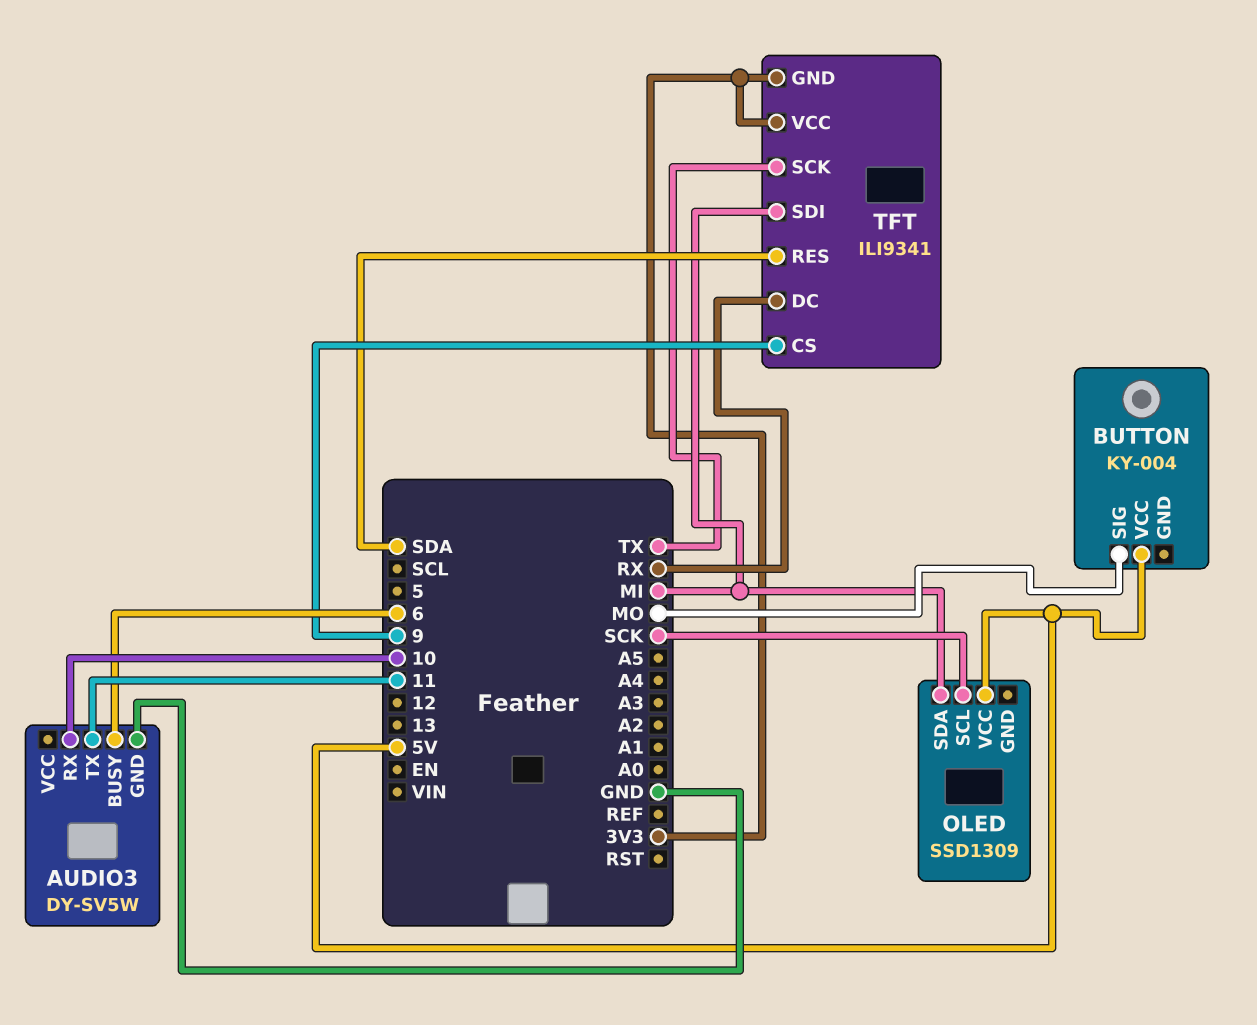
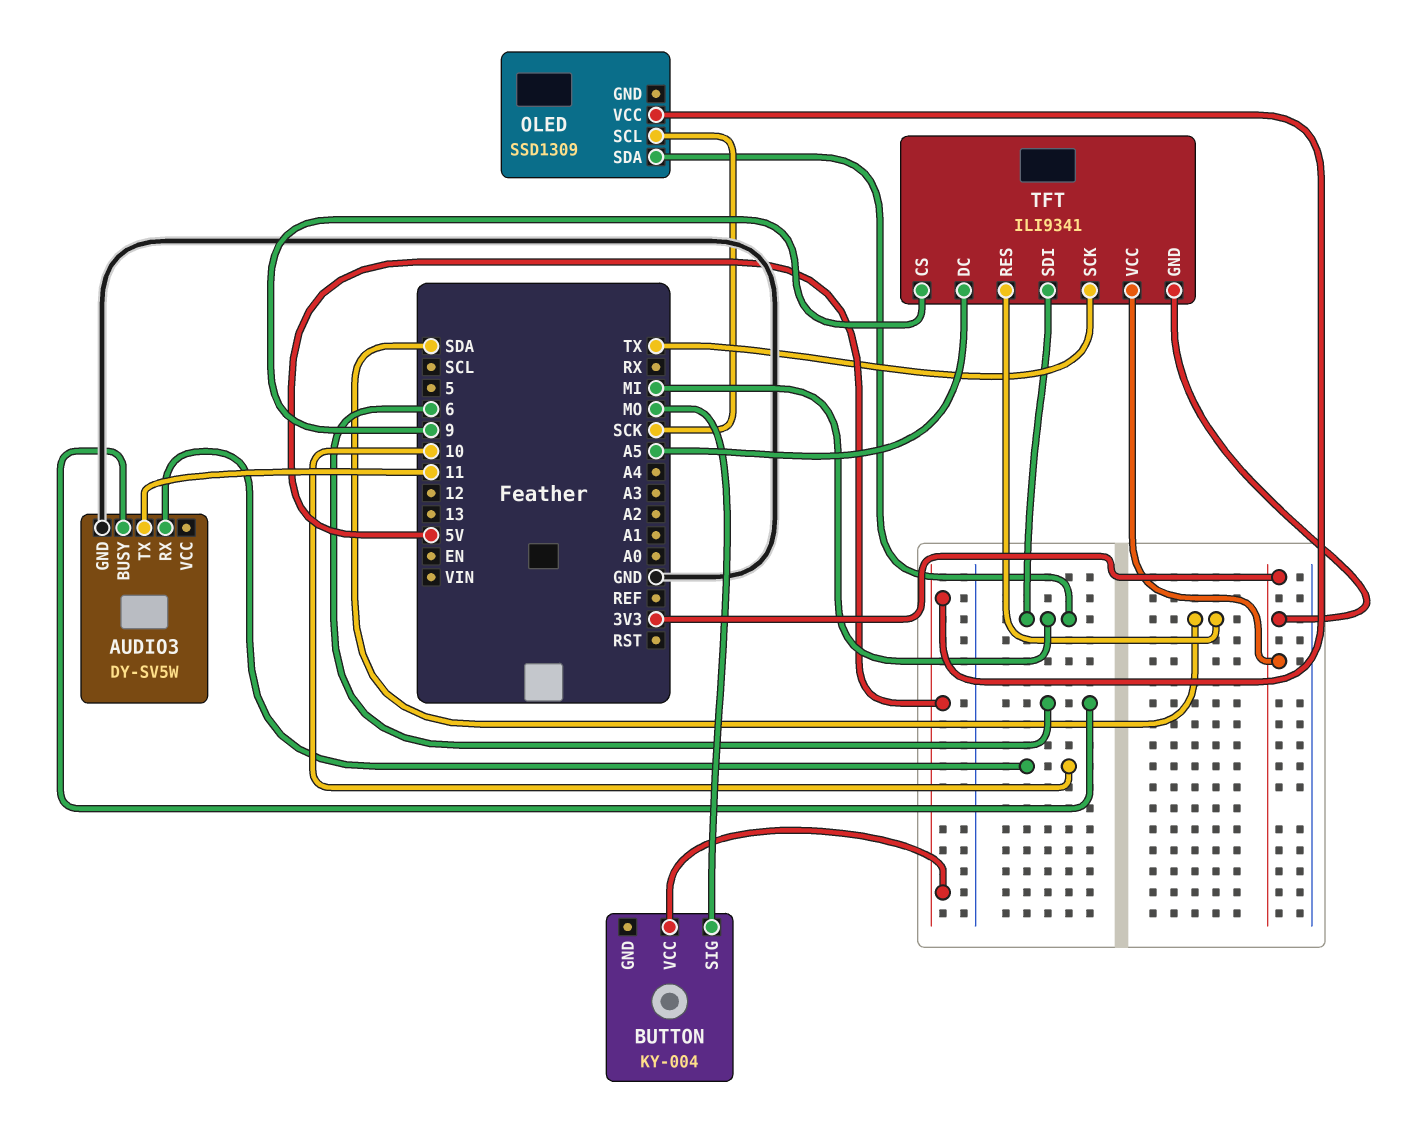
TFT pin DC: RX -> A5

